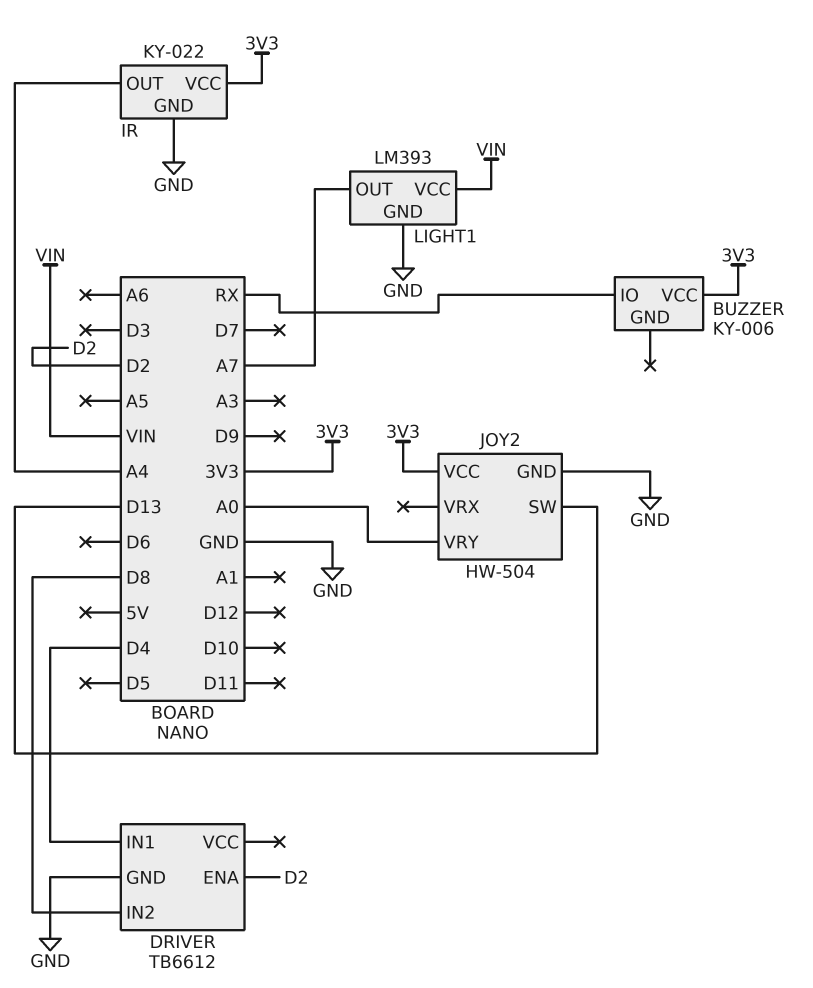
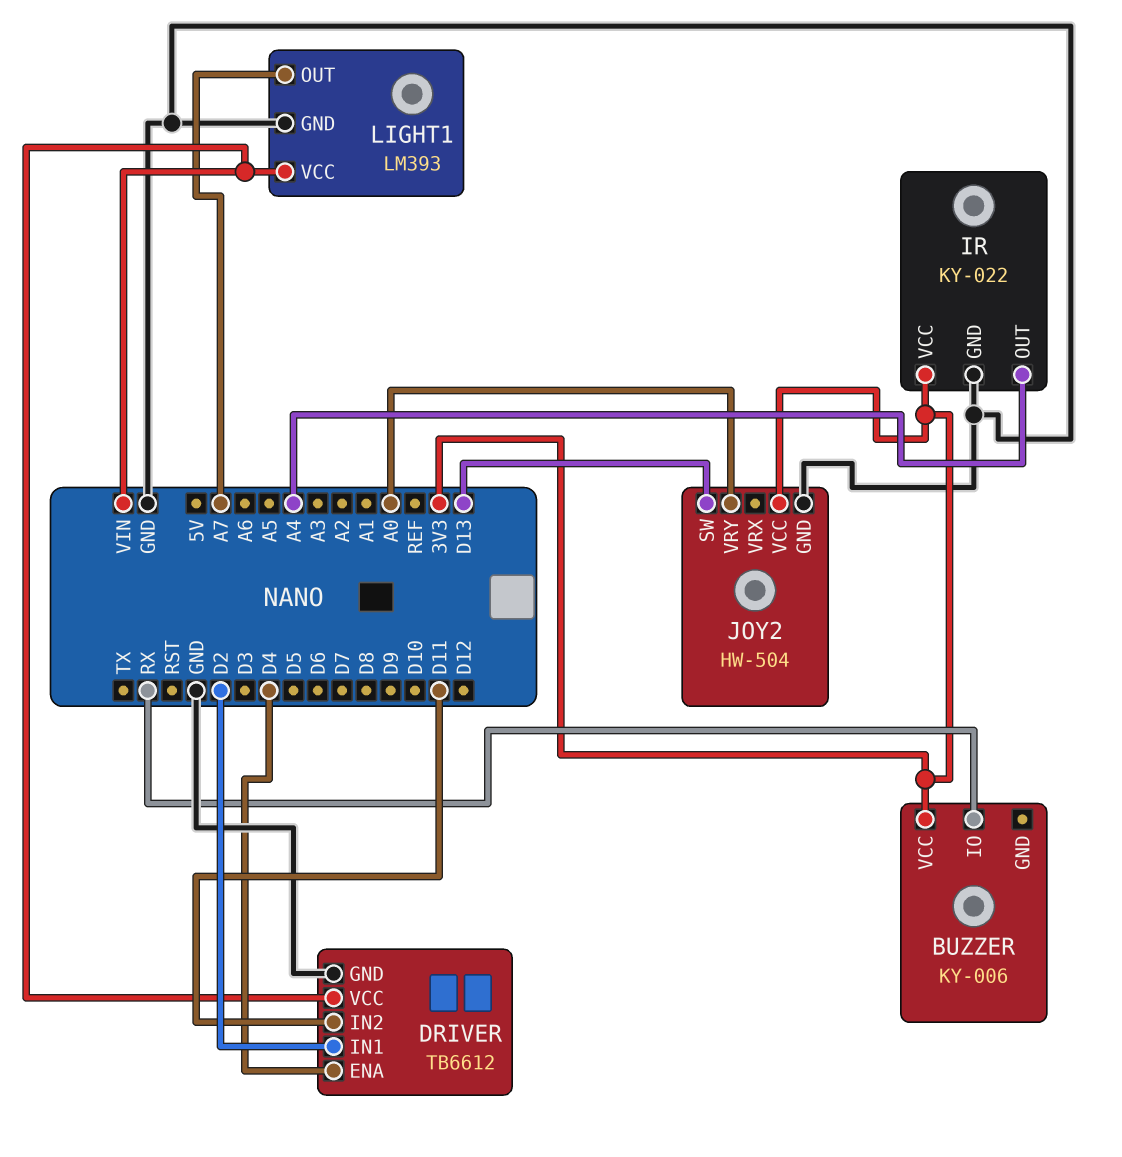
DRIVER pin ENA: D2 -> D4
DRIVER pin IN1: D4 -> D2
DRIVER pin IN2: D8 -> D11
DRIVER pin VCC: none -> VIN

